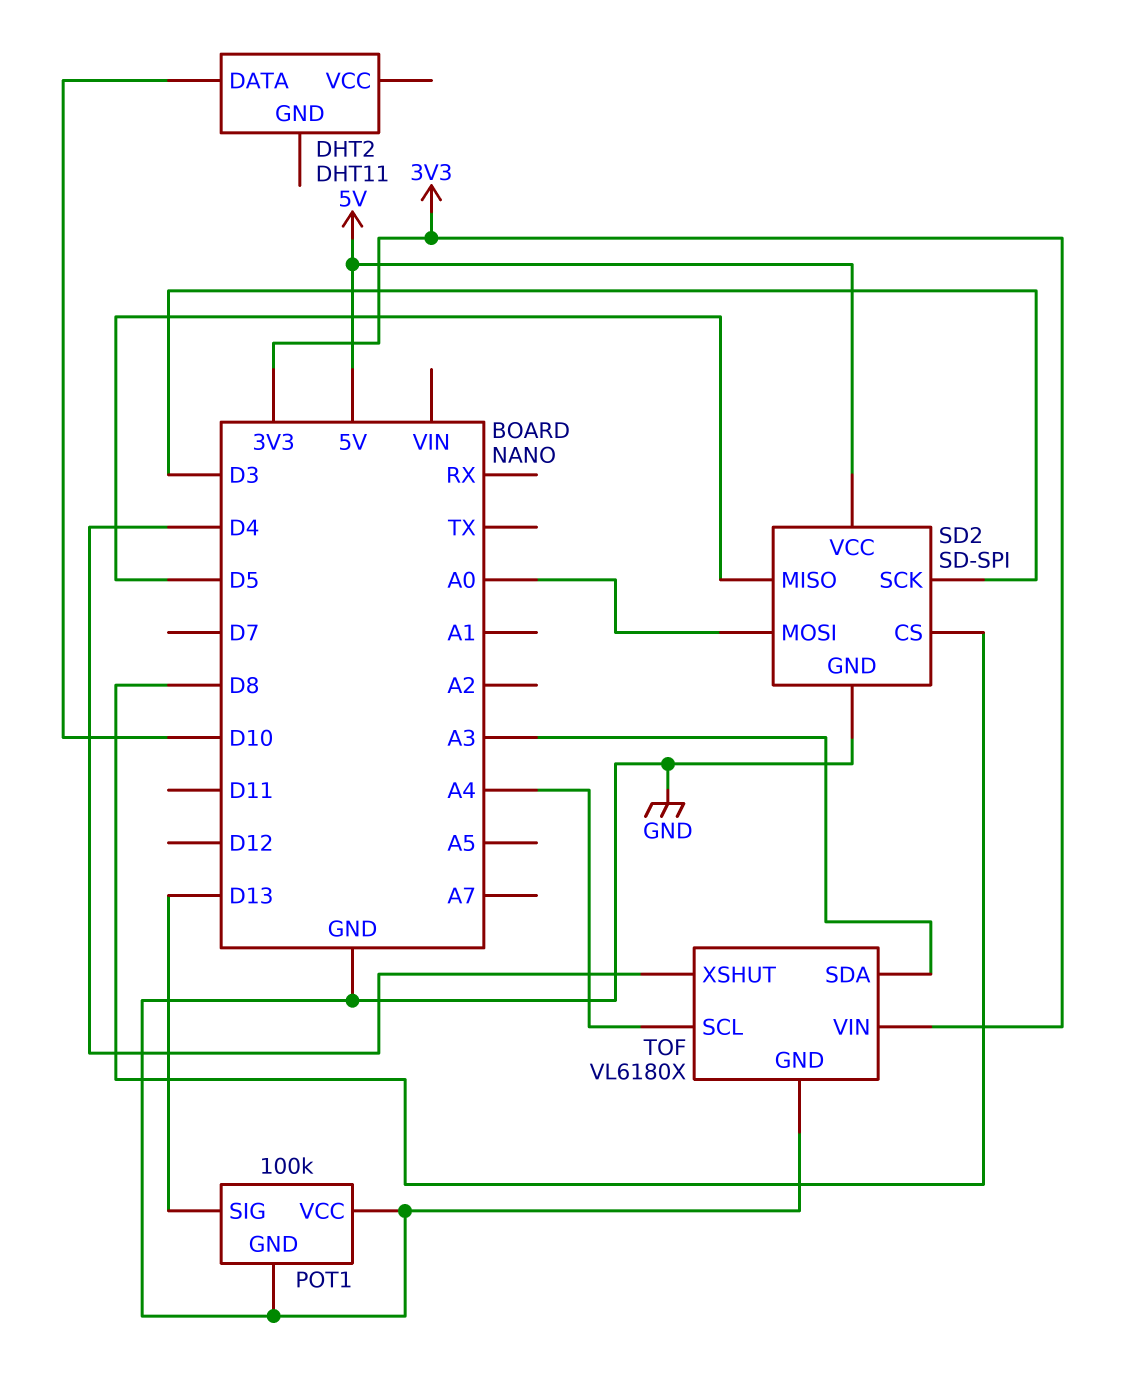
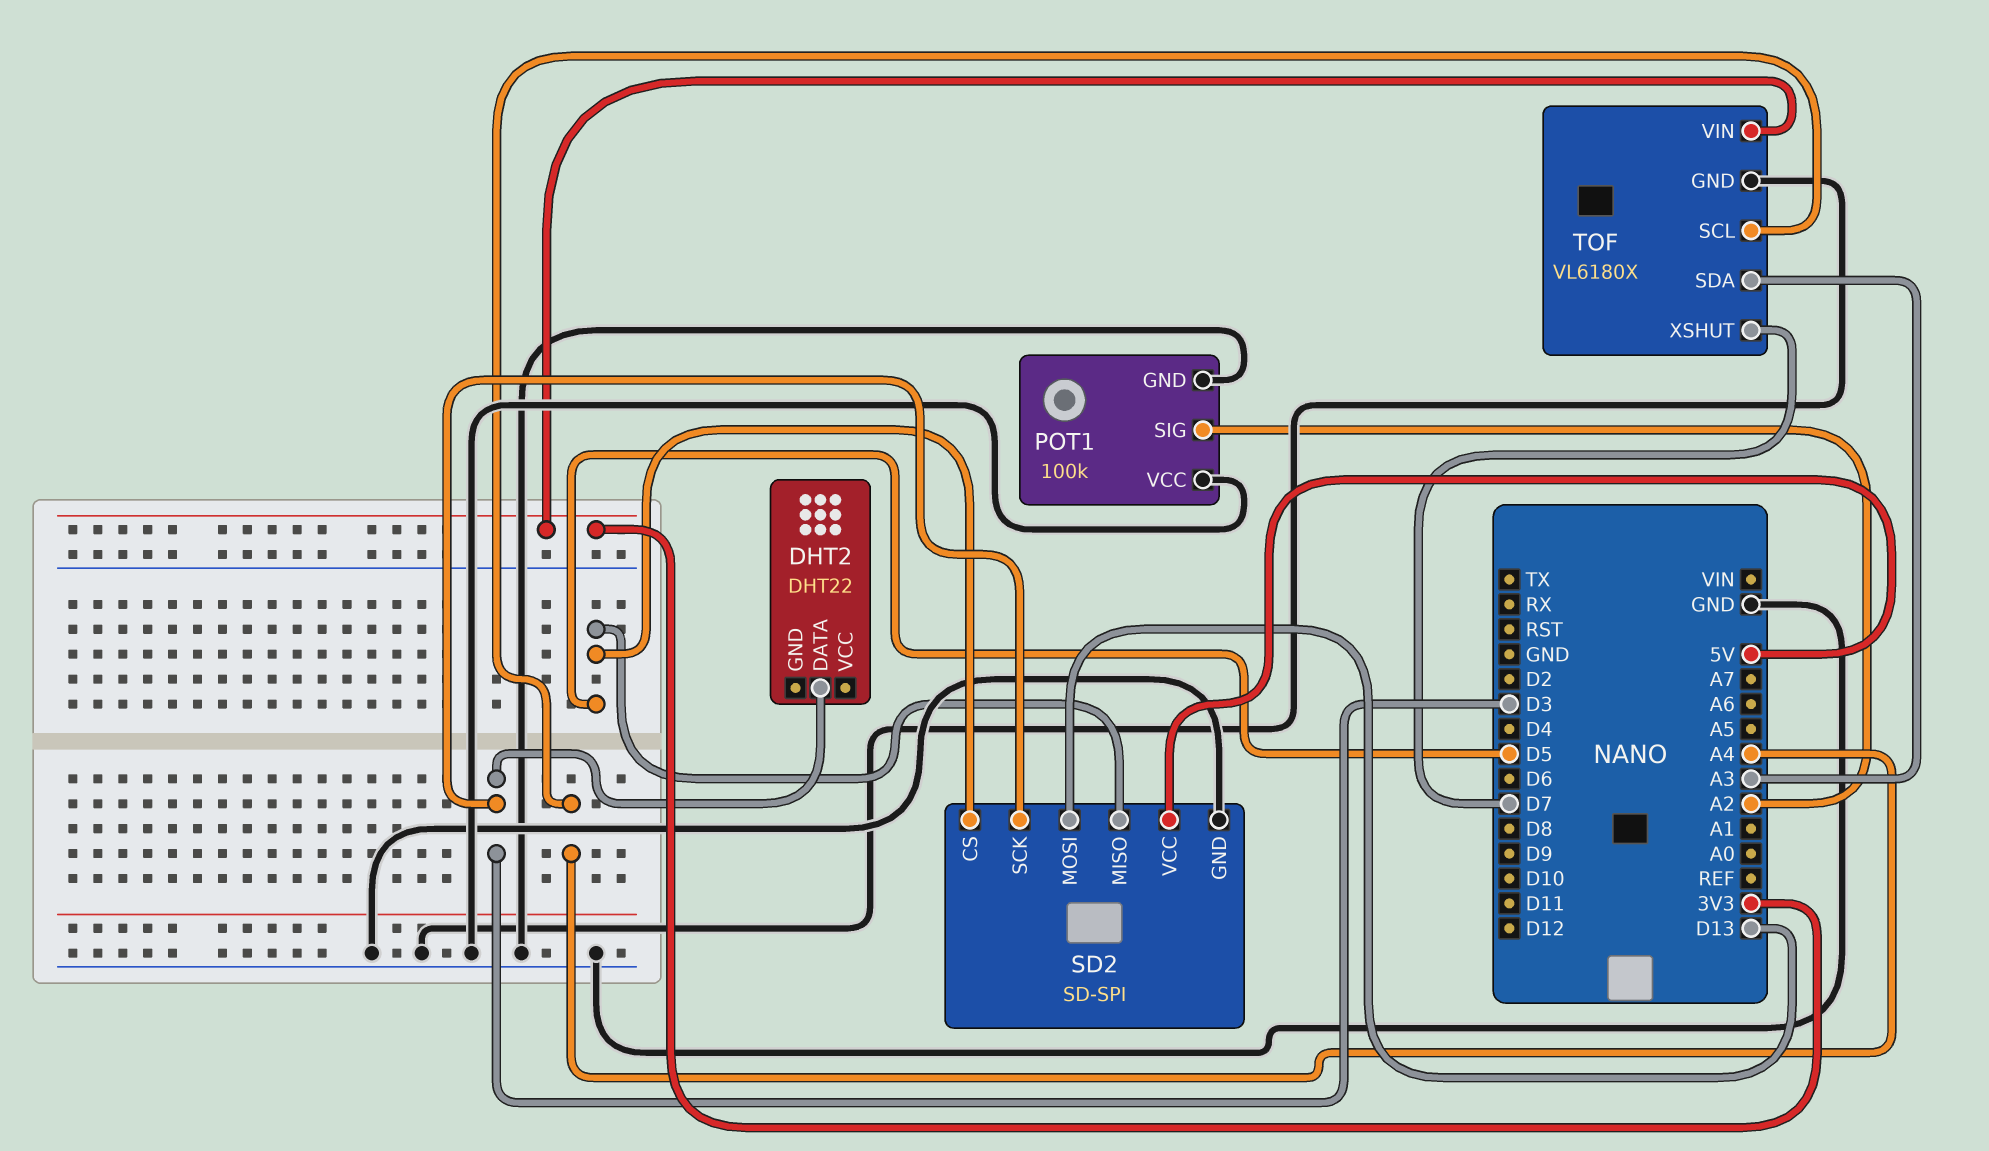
DHT2: DHT11 -> DHT22
DHT2 pin DATA: D10 -> D3
POT1 pin SIG: D13 -> A2
SD2 pin CS: D8 -> D5
SD2 pin MOSI: A0 -> D13
TOF pin XSHUT: D4 -> D7

